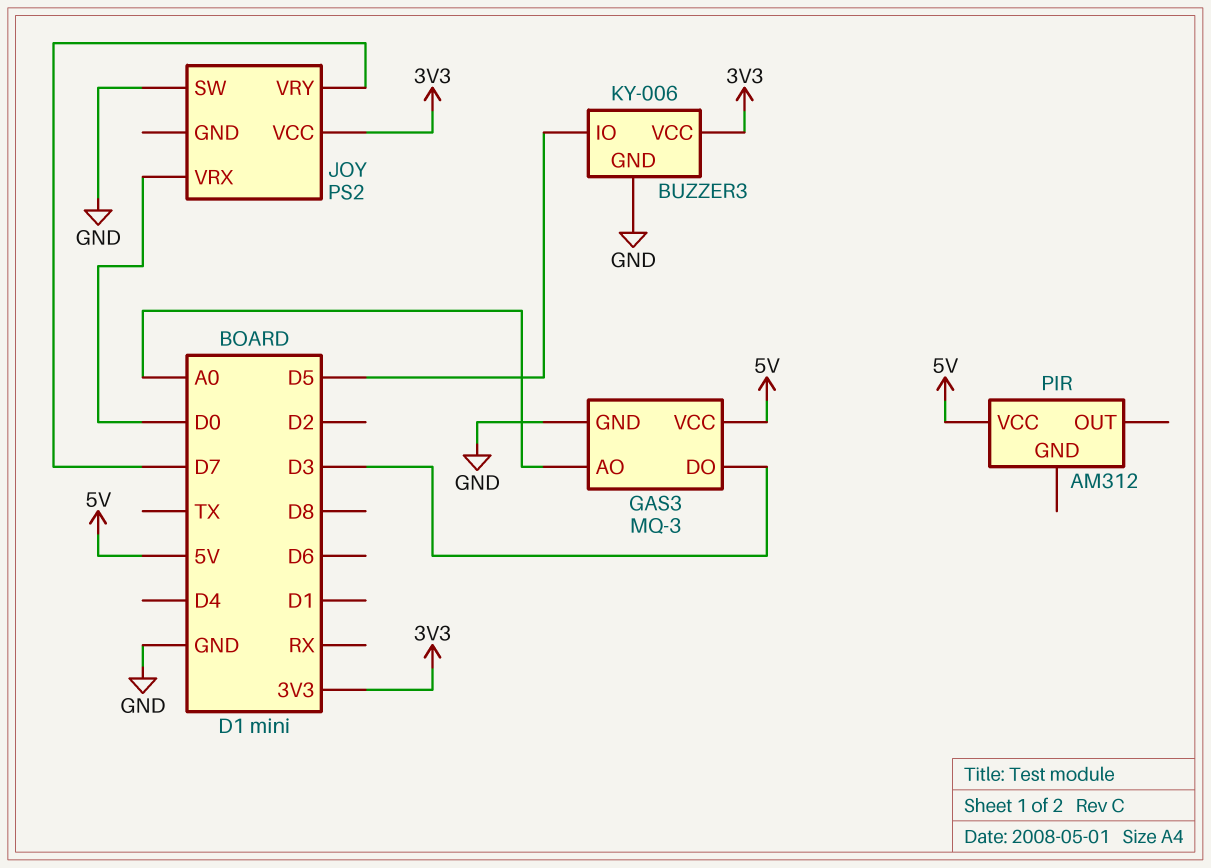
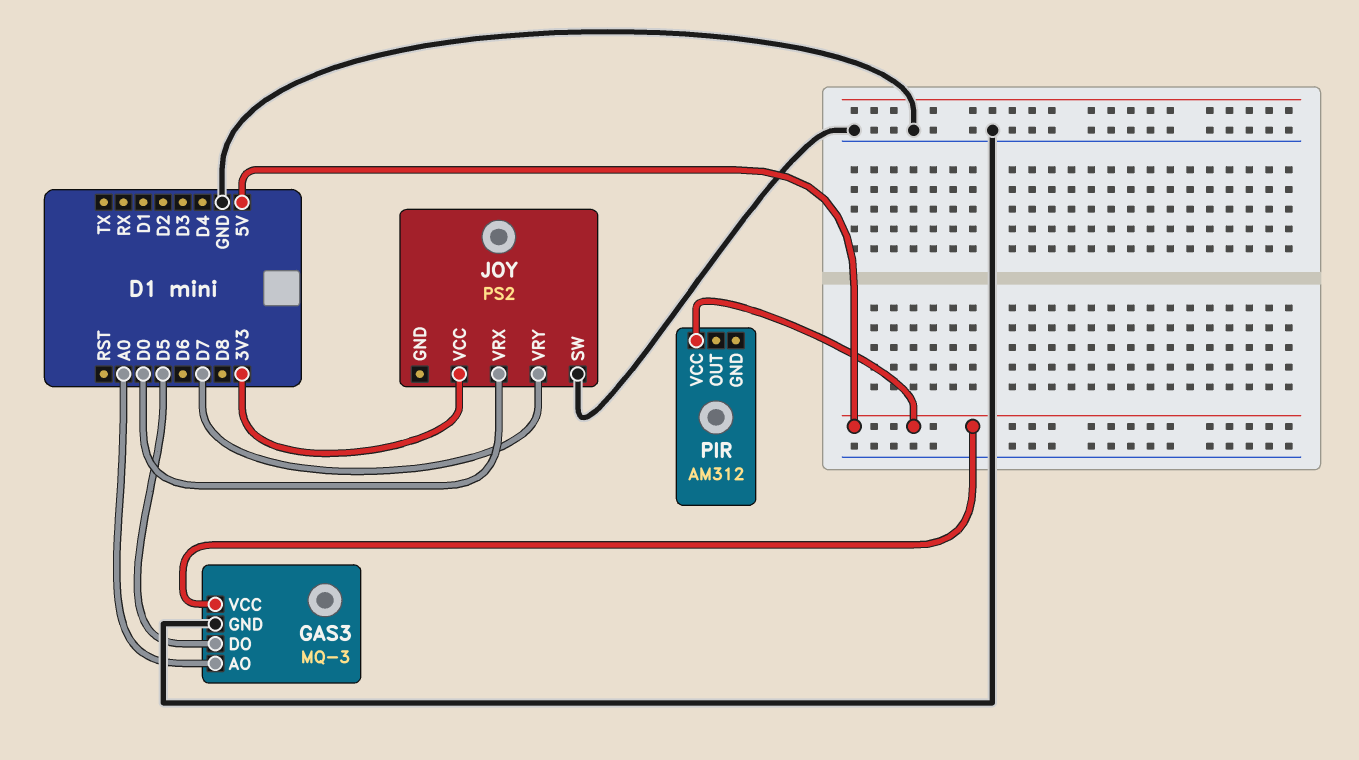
BUZZER3: KY-006 -> none
BUZZER3 pin GND: GND -> none
BUZZER3 pin IO: D5 -> none
BUZZER3 pin VCC: 3V3 -> none
GAS3 pin DO: D3 -> D5

